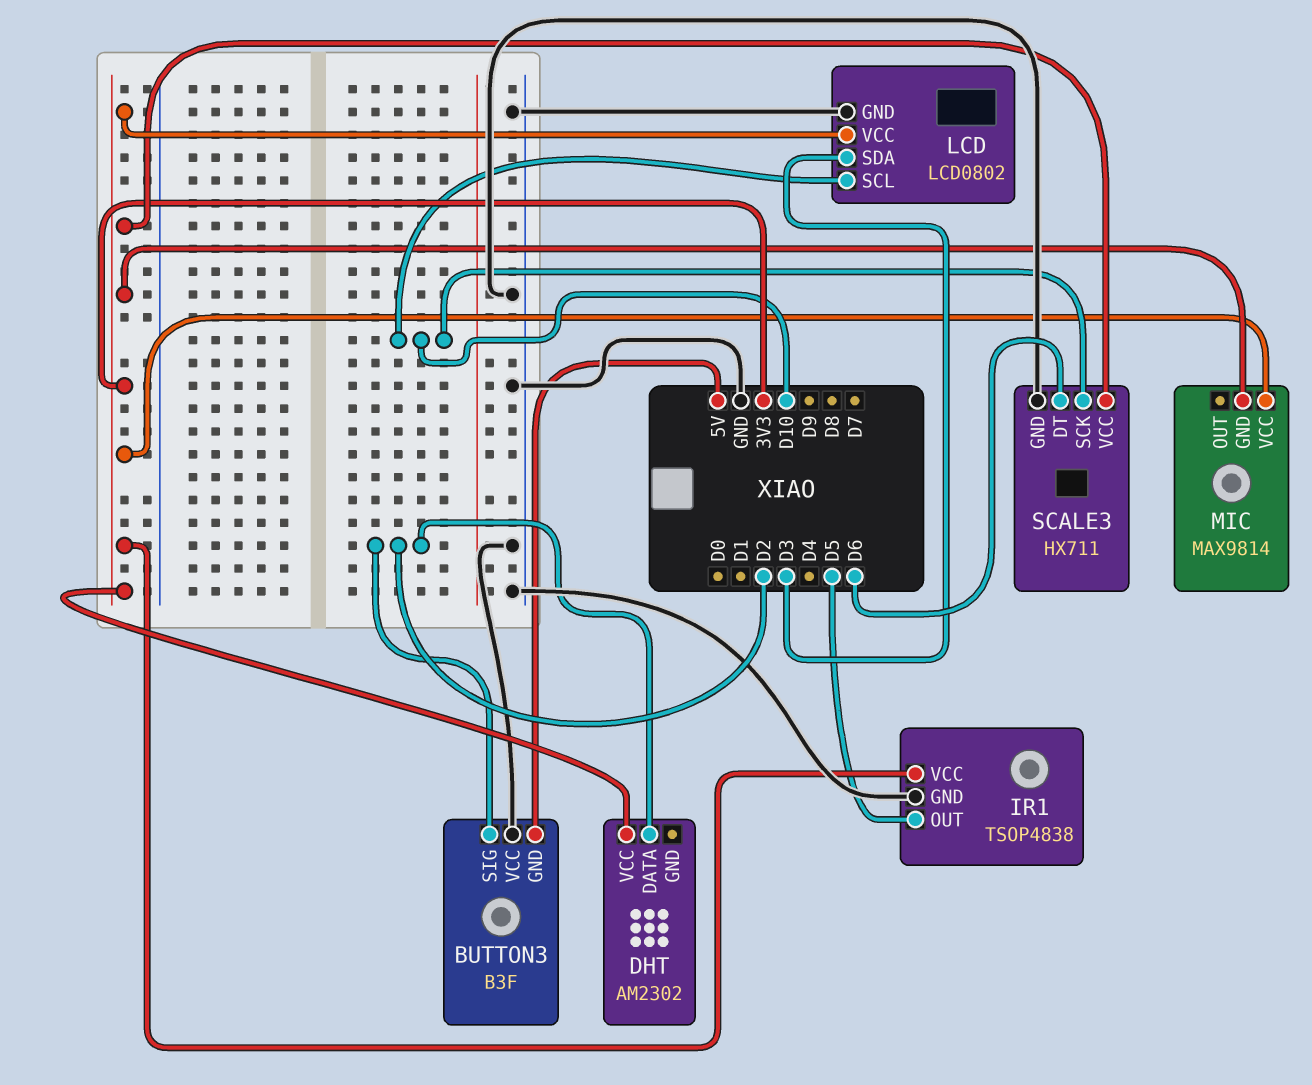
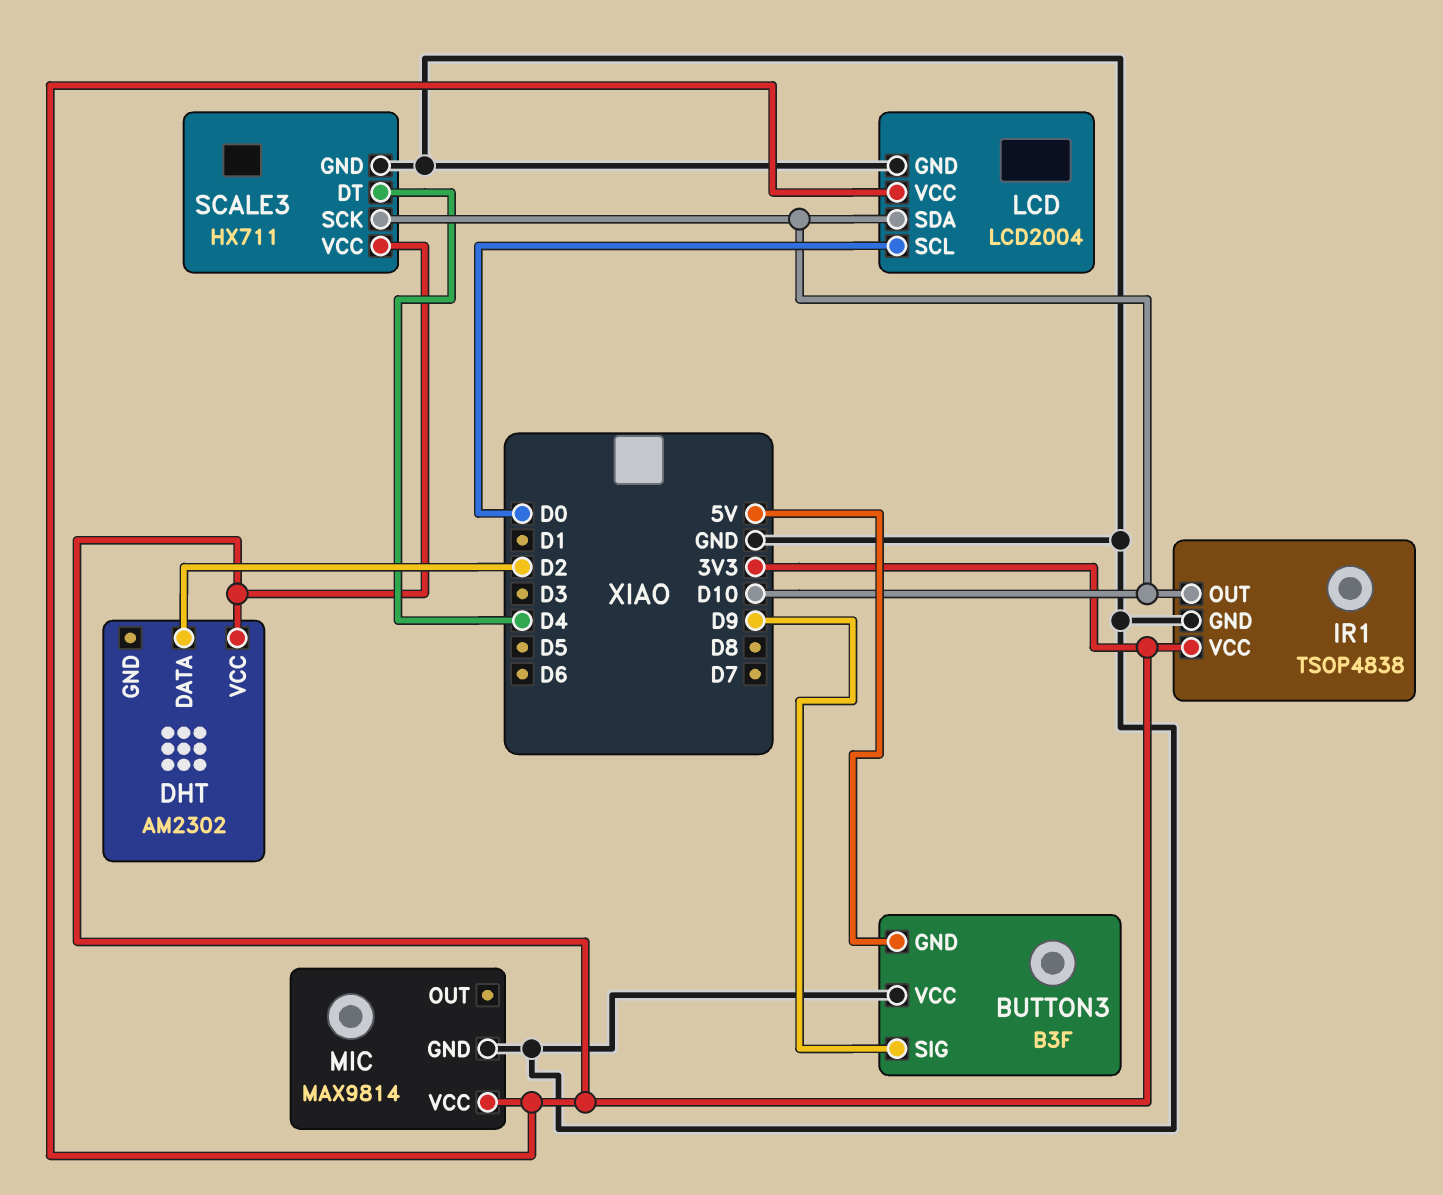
BUTTON3 pin SIG: D2 -> D9
IR1 pin OUT: D5 -> D10
LCD: LCD0802 -> LCD2004
LCD pin SCL: D10 -> D0
LCD pin SDA: D3 -> D10
MIC pin GND: 3V3 -> GND
SCALE3 pin DT: D6 -> D4

